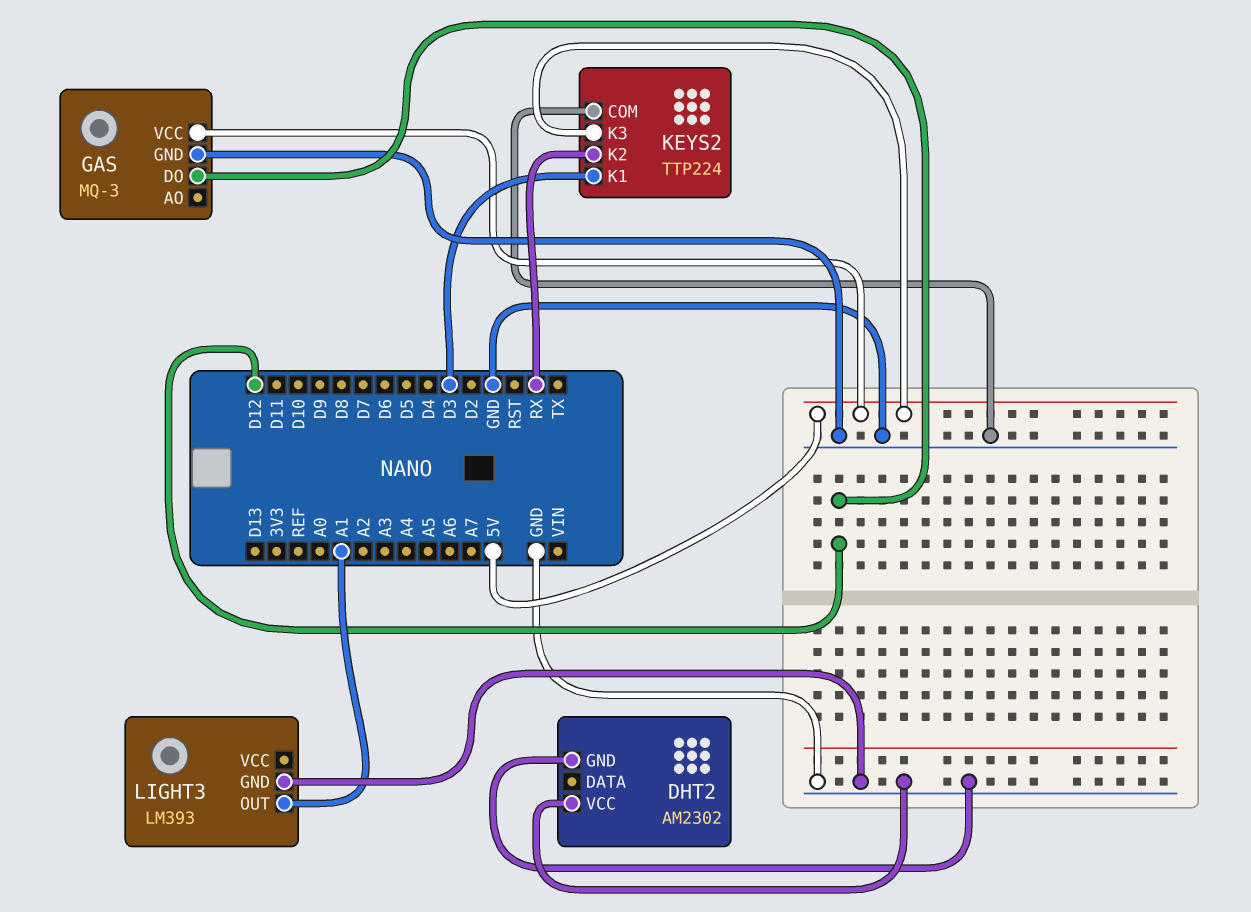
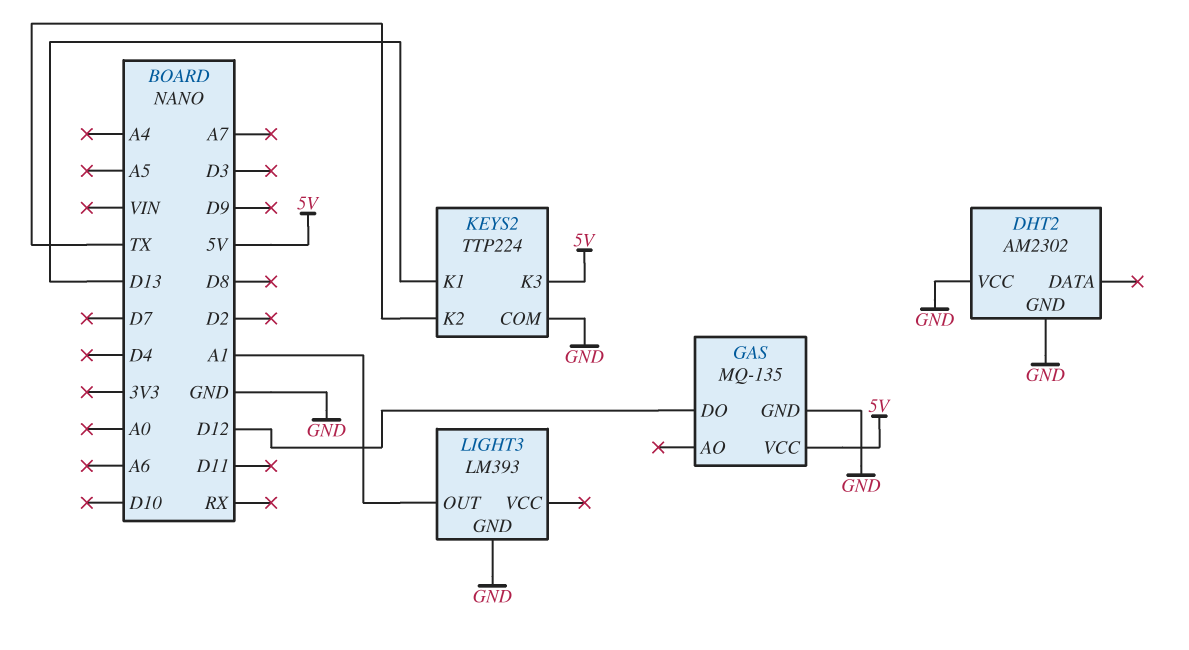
GAS: MQ-3 -> MQ-135
KEYS2 pin K1: D3 -> D13
KEYS2 pin K2: RX -> TX

